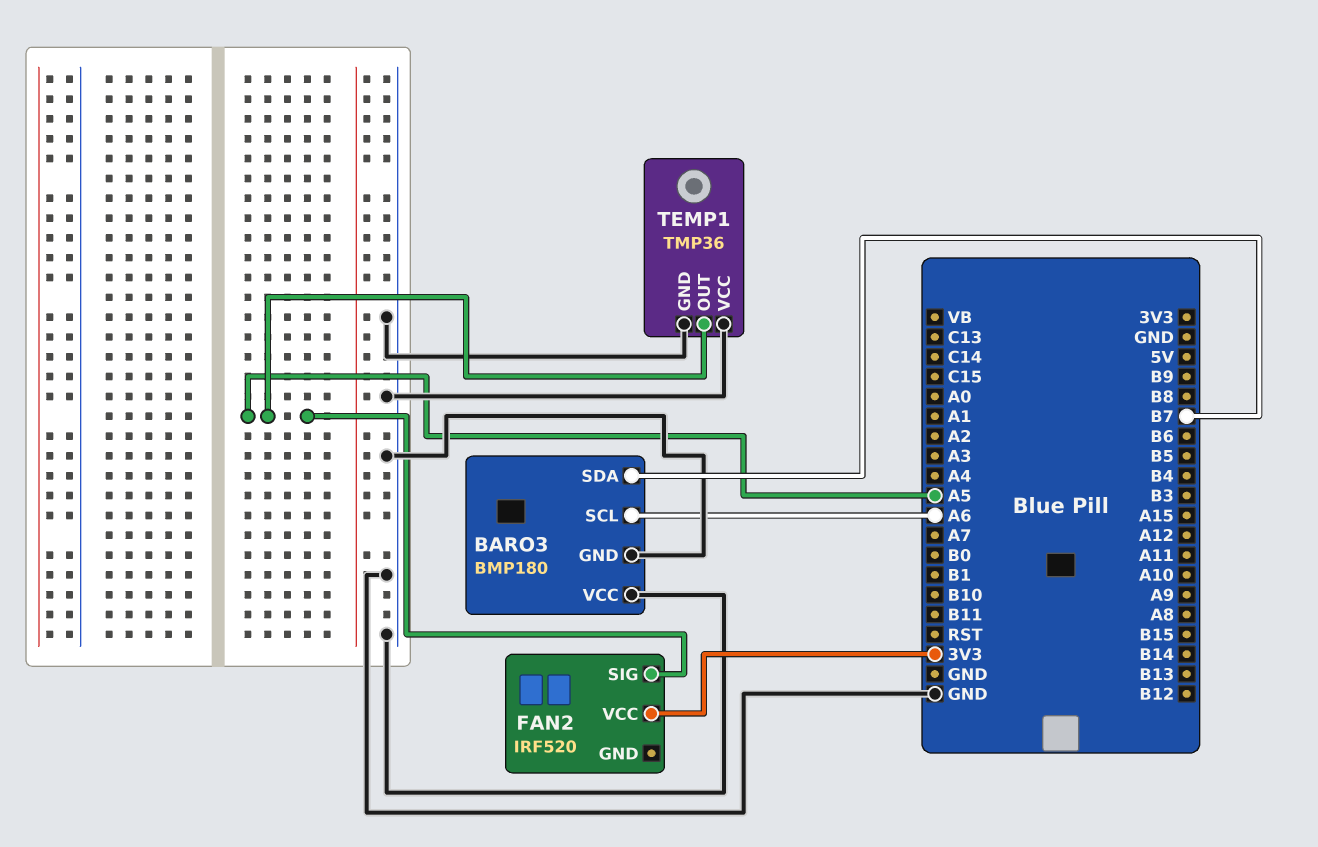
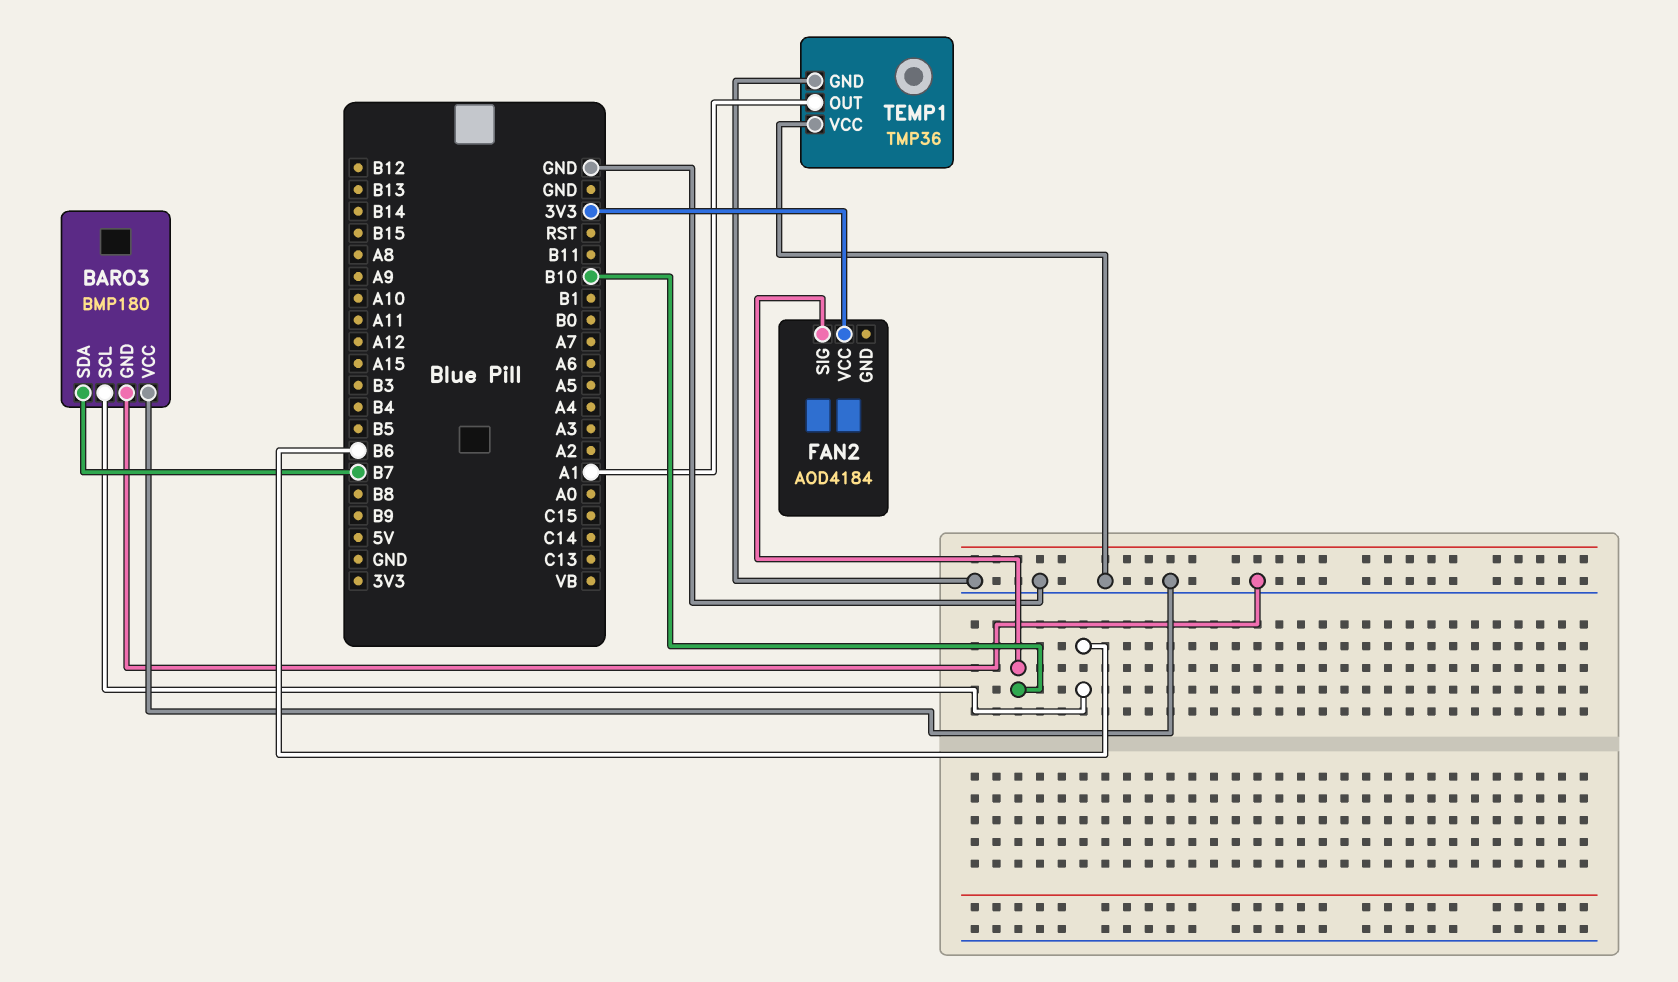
BARO3 pin SCL: A6 -> B6
FAN2: IRF520 -> AOD4184
FAN2 pin SIG: A5 -> B10
TEMP1 pin OUT: A5 -> A1

